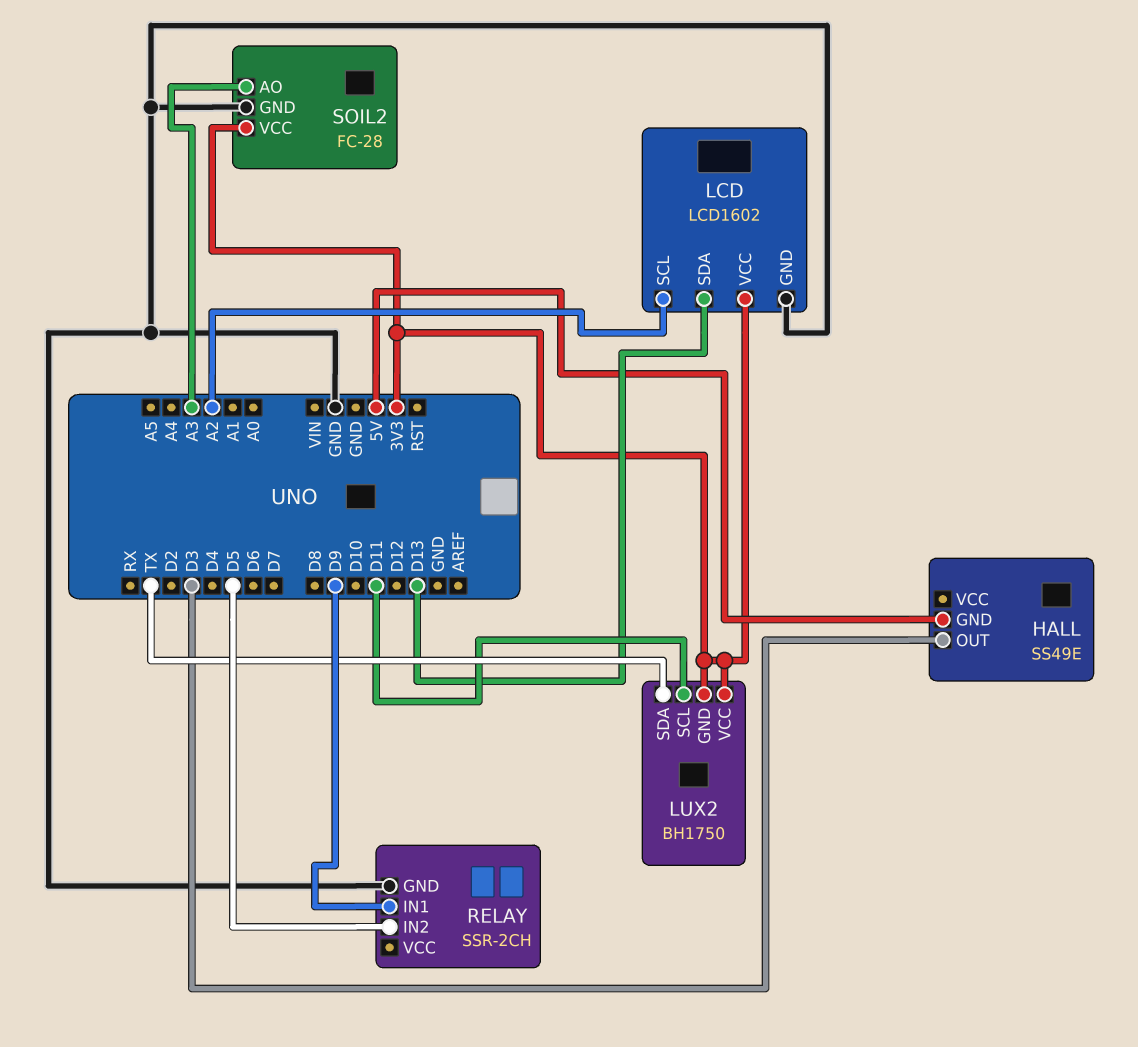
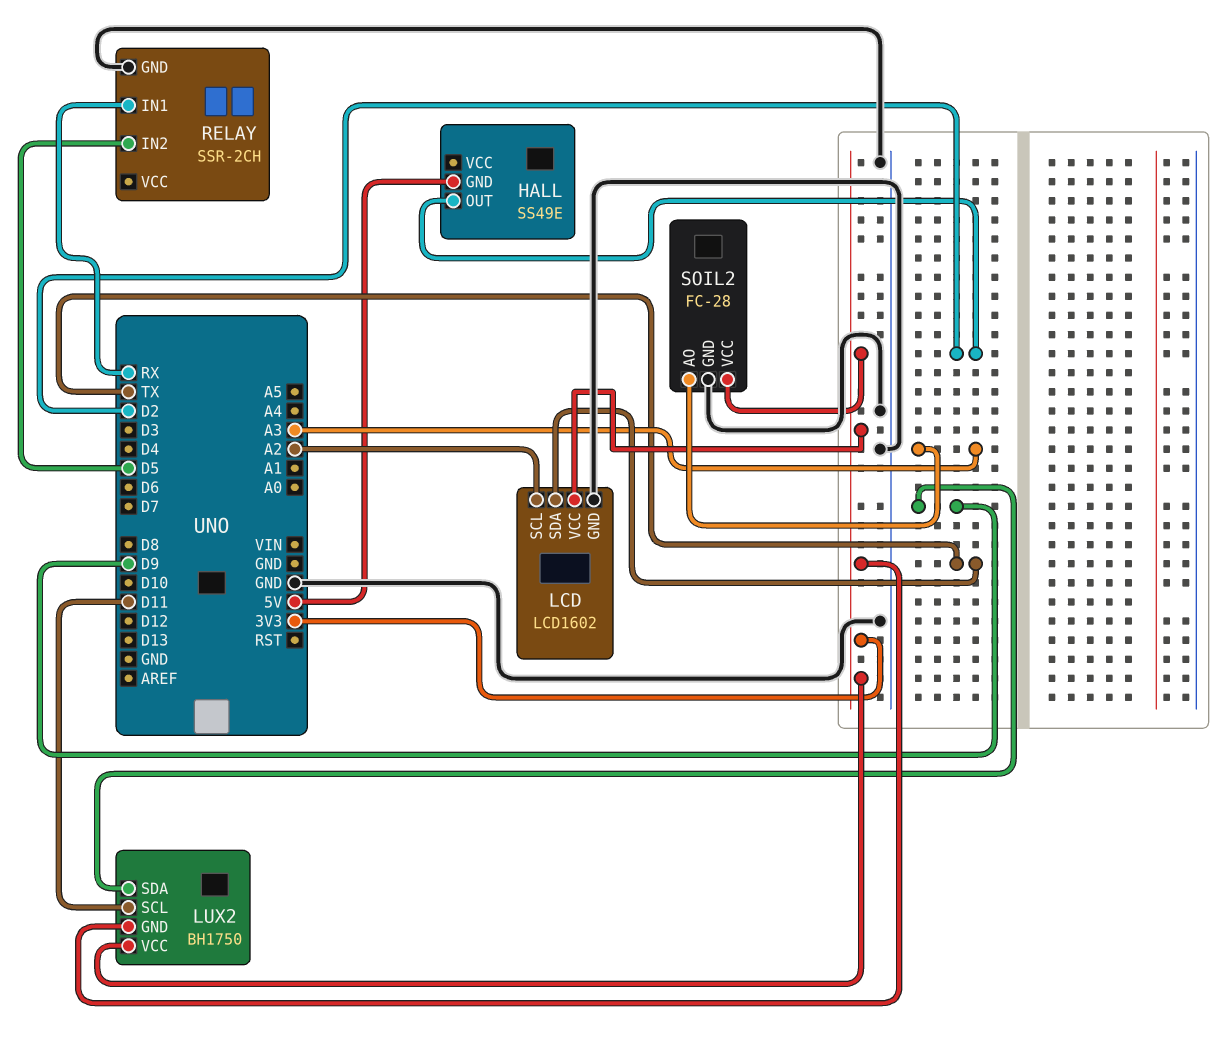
HALL pin OUT: D3 -> D2
LCD pin SDA: D13 -> TX
LUX2 pin SDA: TX -> D9
RELAY pin IN1: D9 -> RX

